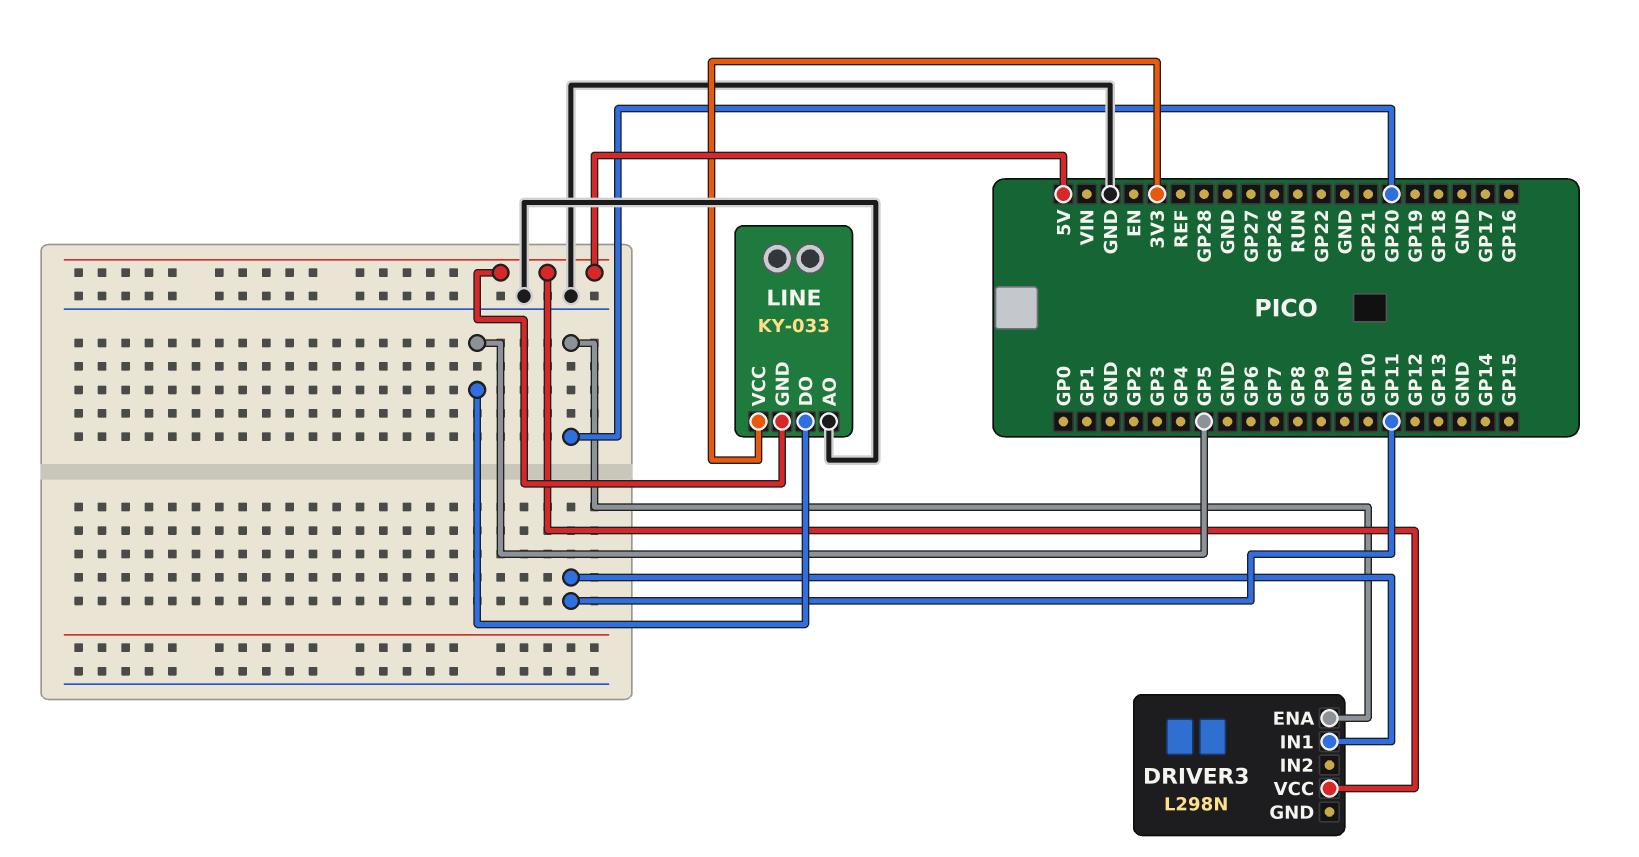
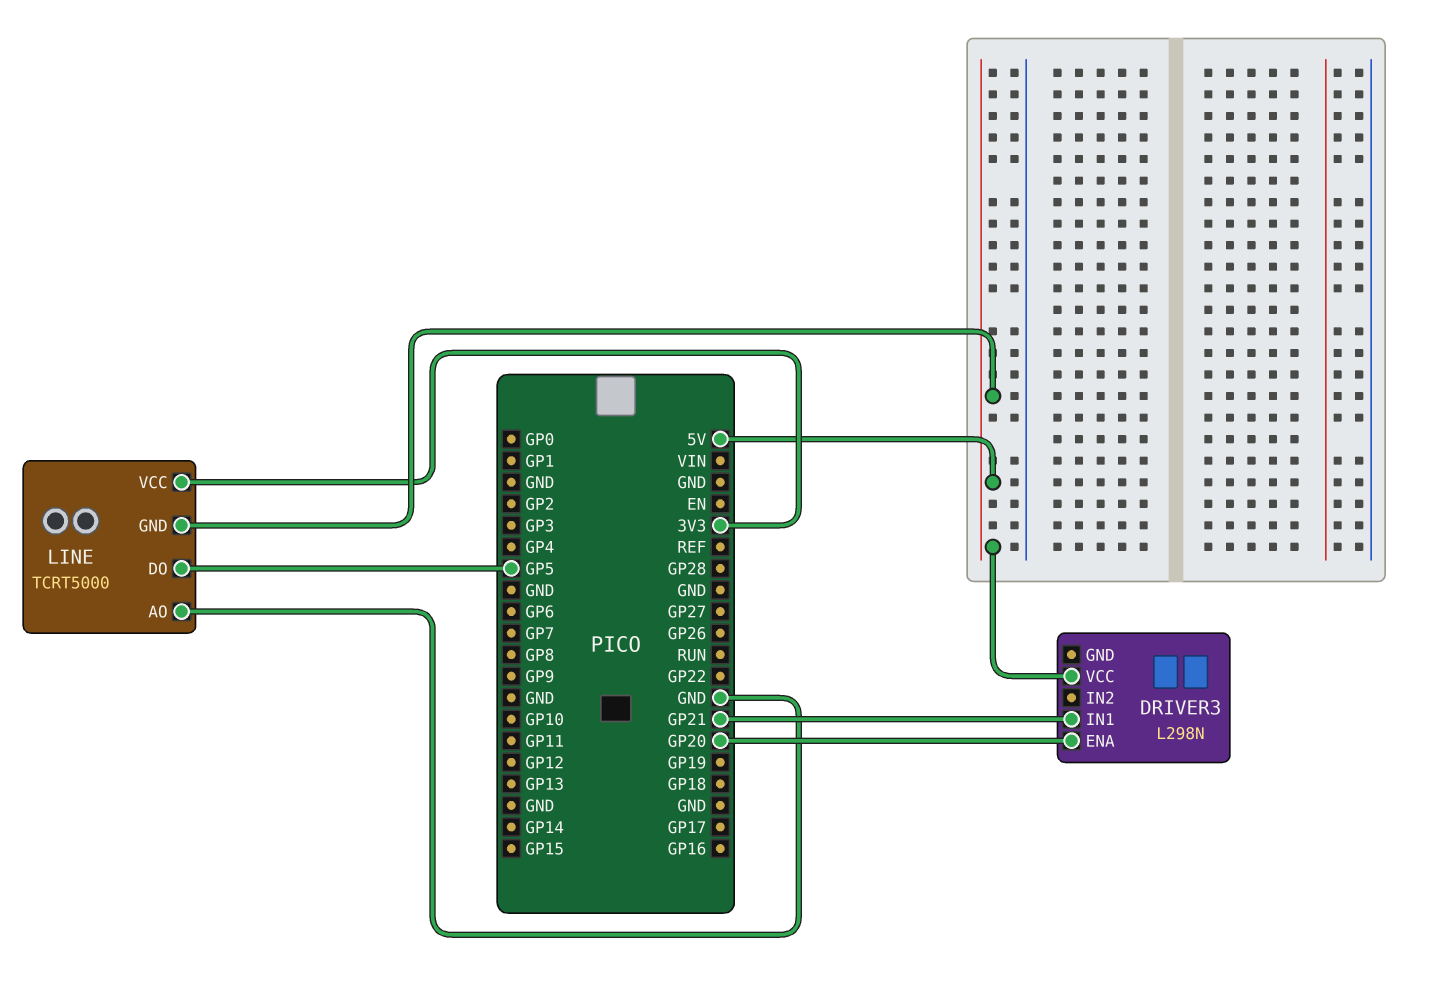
DRIVER3 pin IN1: GP11 -> GP21
LINE: KY-033 -> TCRT5000

